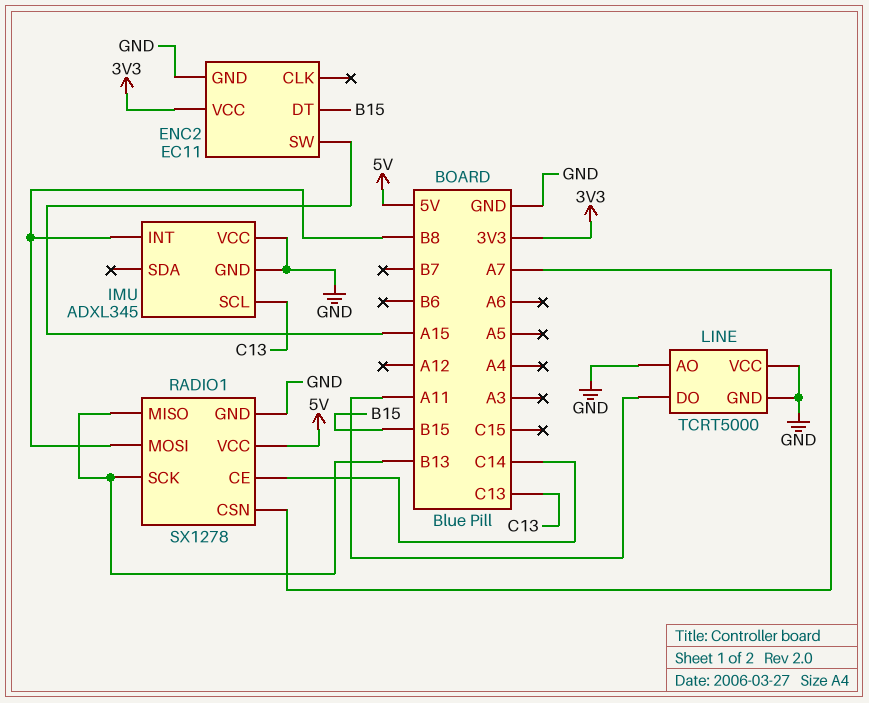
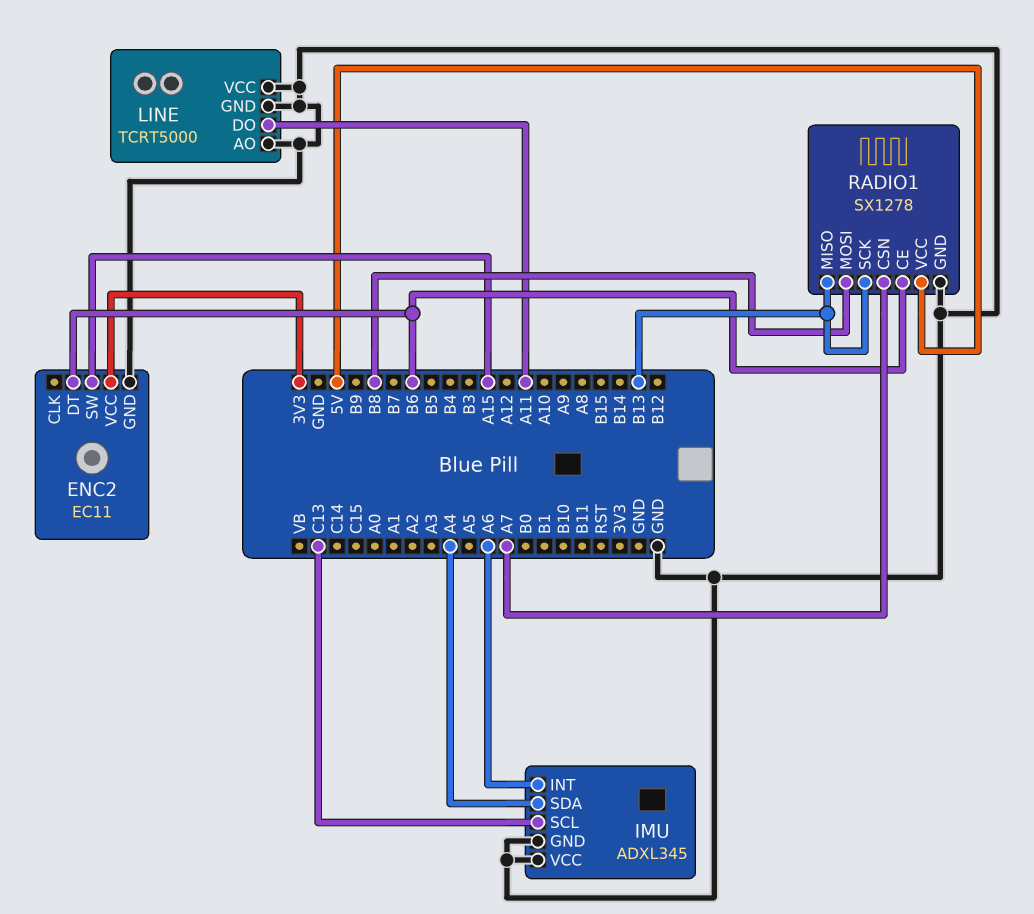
ENC2 pin DT: B15 -> B6
IMU pin INT: B8 -> A6
IMU pin SDA: none -> A4
RADIO1 pin CE: C14 -> B6

